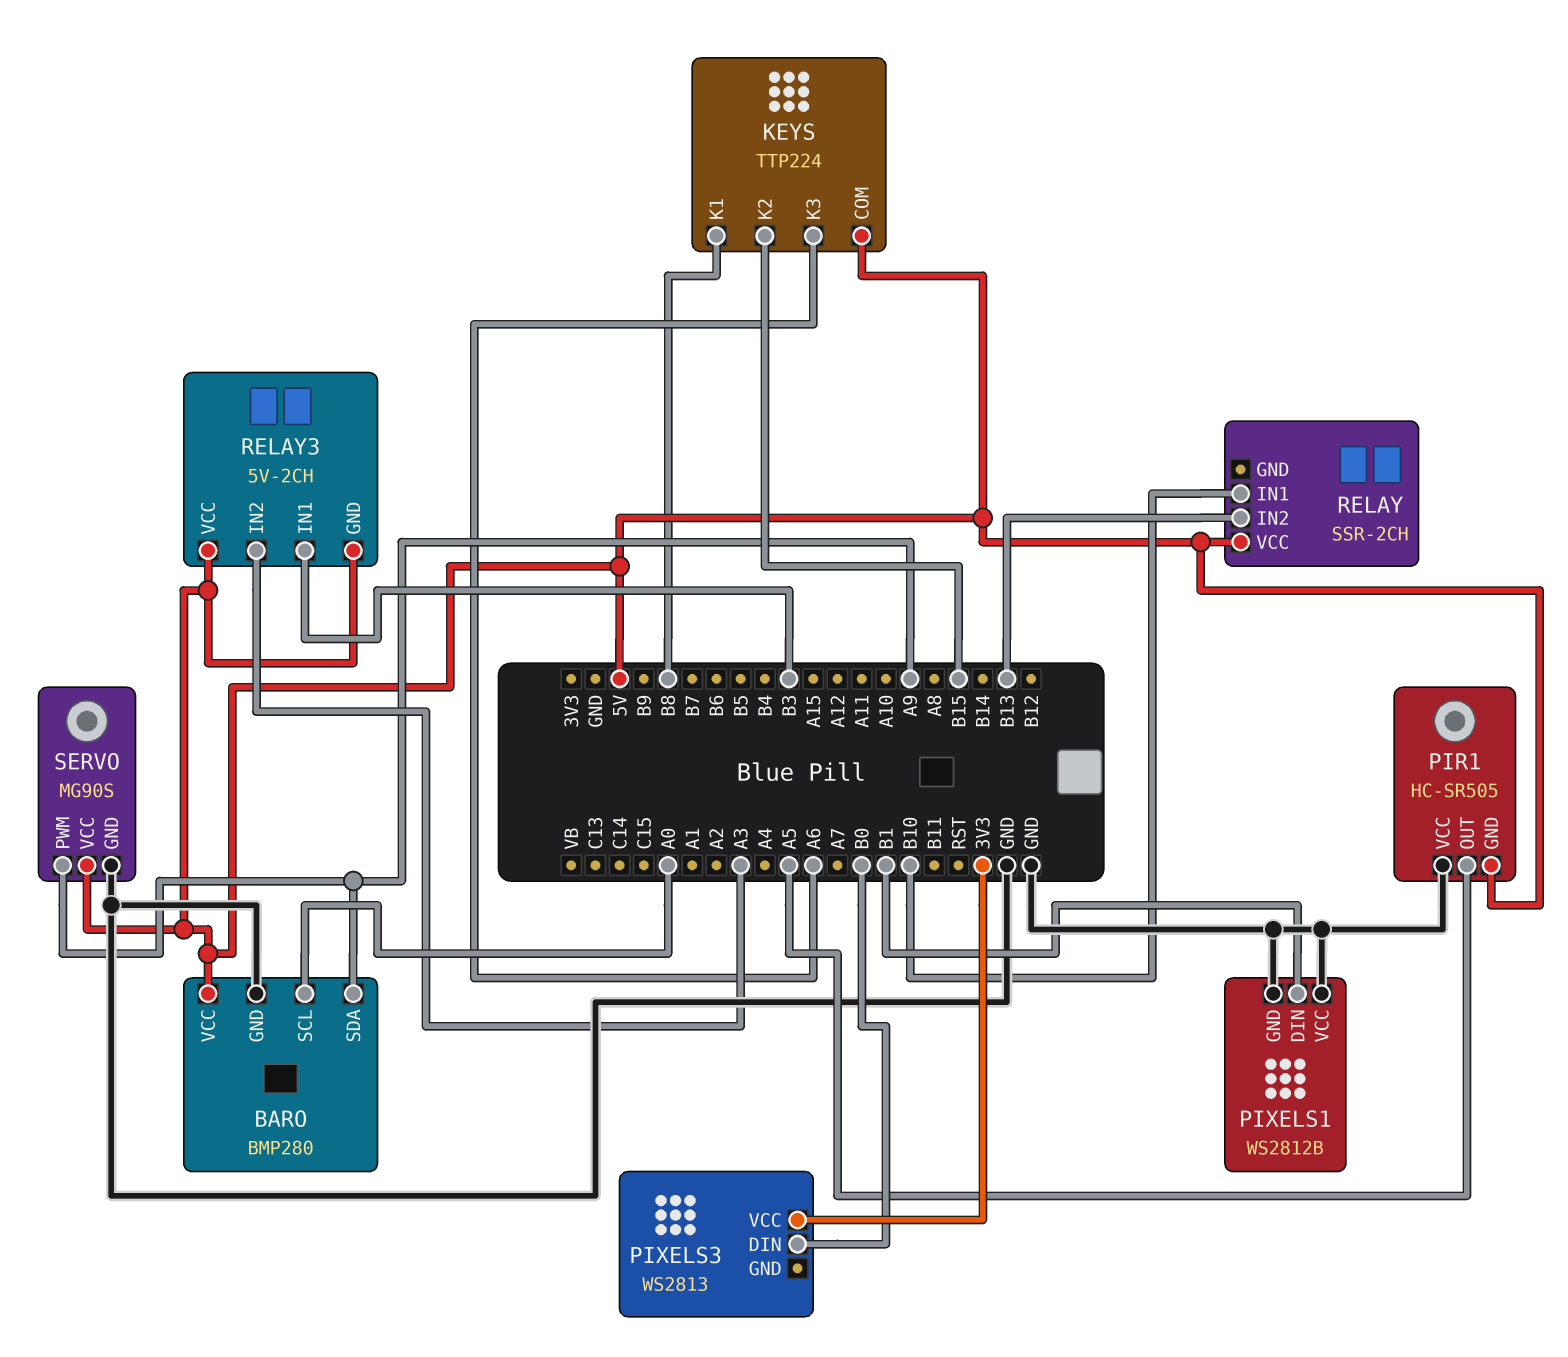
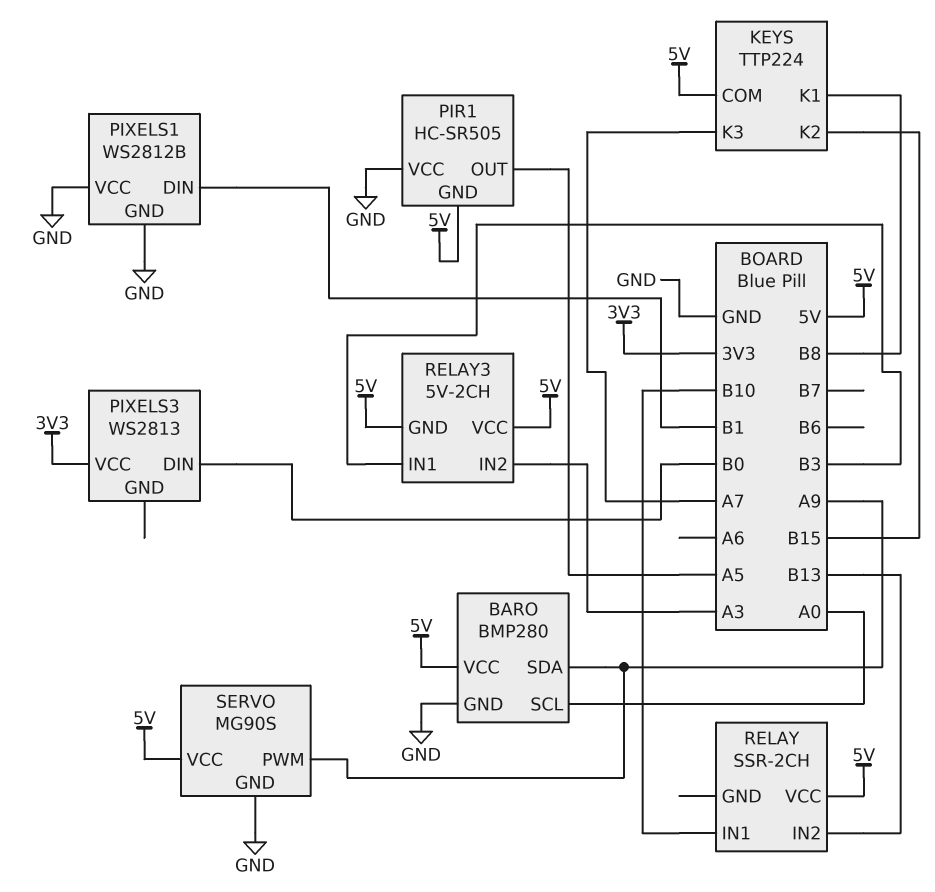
KEYS pin K3: A6 -> A7

